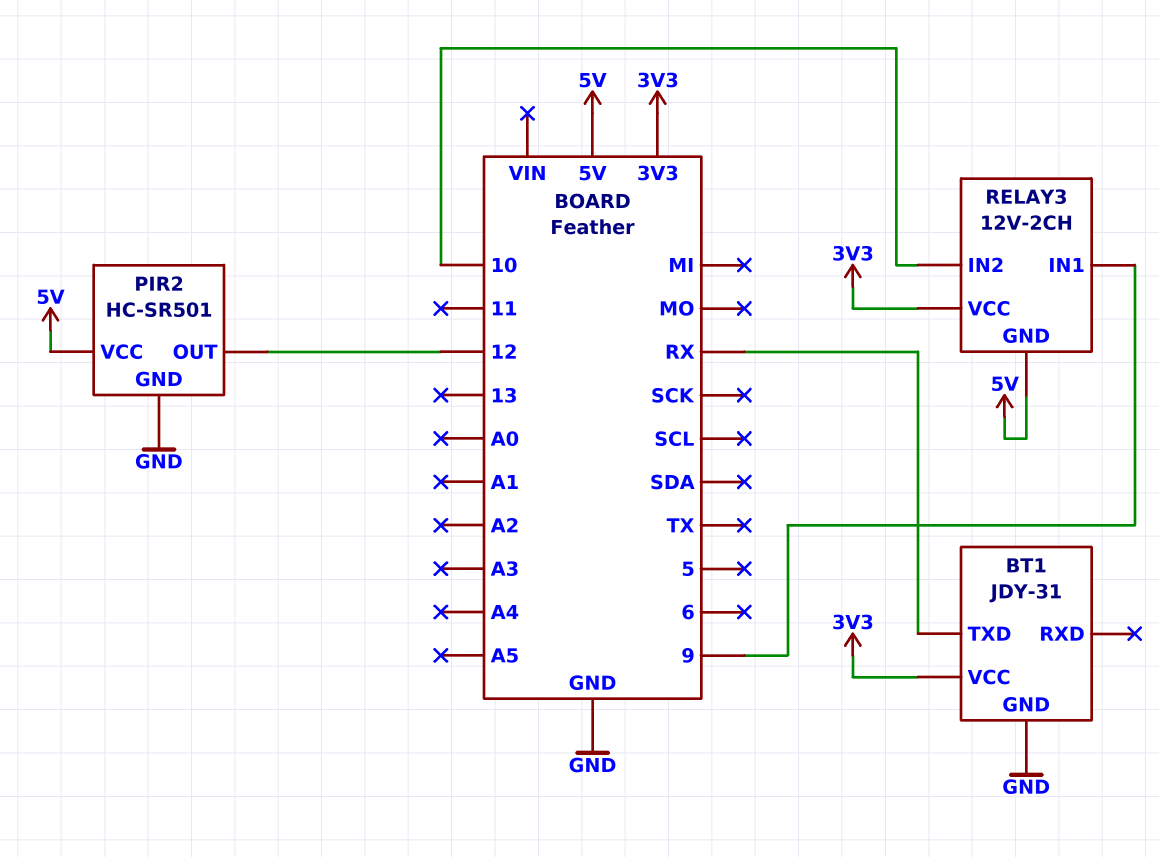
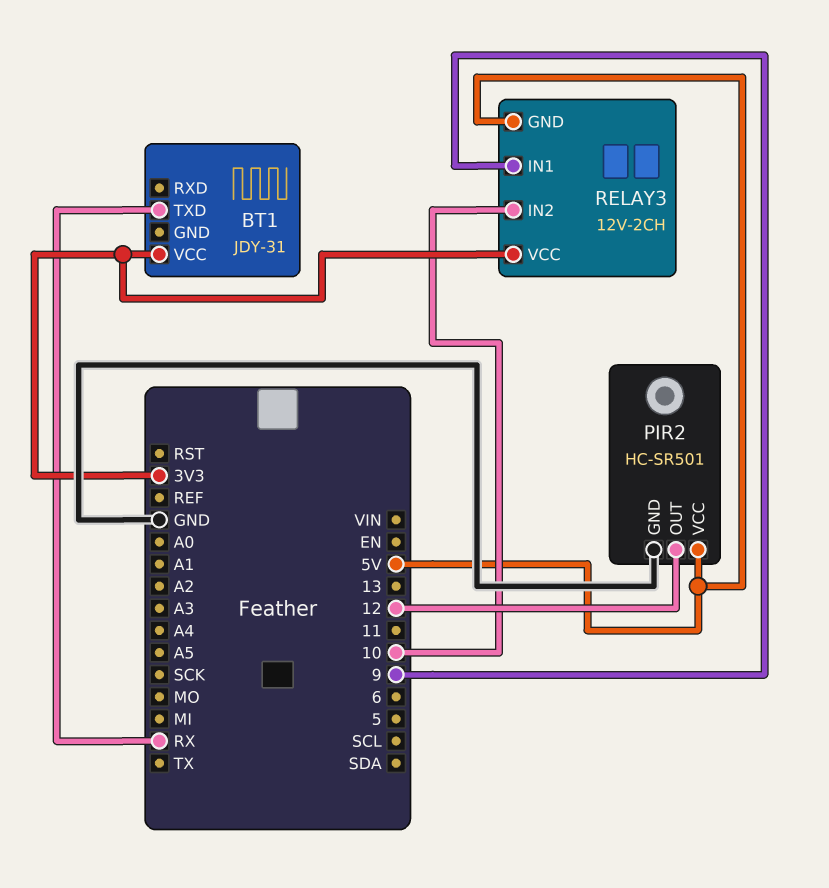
BT1 pin GND: GND -> none

